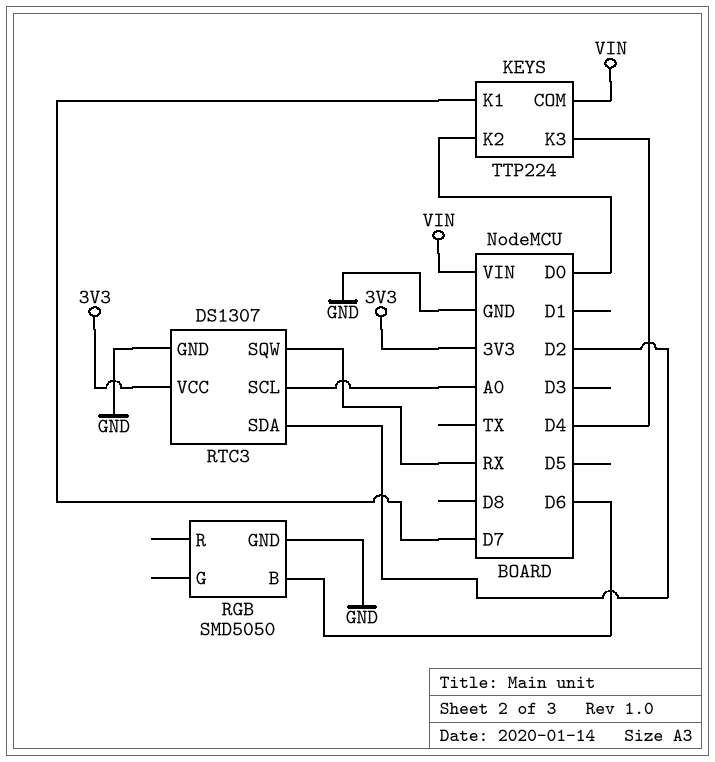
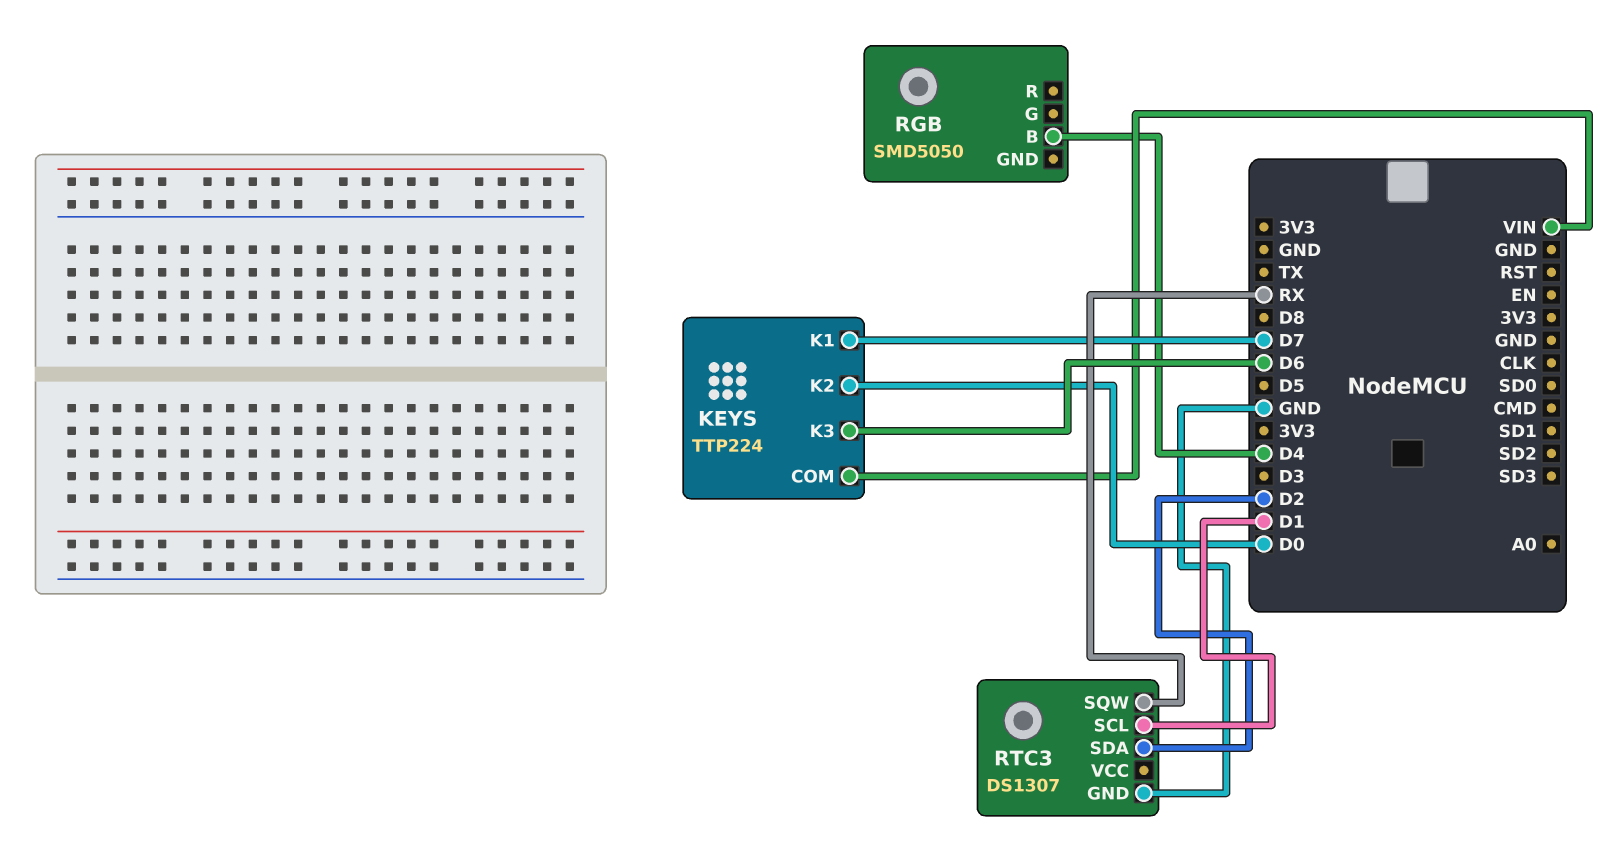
KEYS pin K3: D4 -> D6
RGB pin B: D6 -> D4
RGB pin GND: GND -> none
RTC3 pin SCL: A0 -> D1
RTC3 pin VCC: 3V3 -> none

